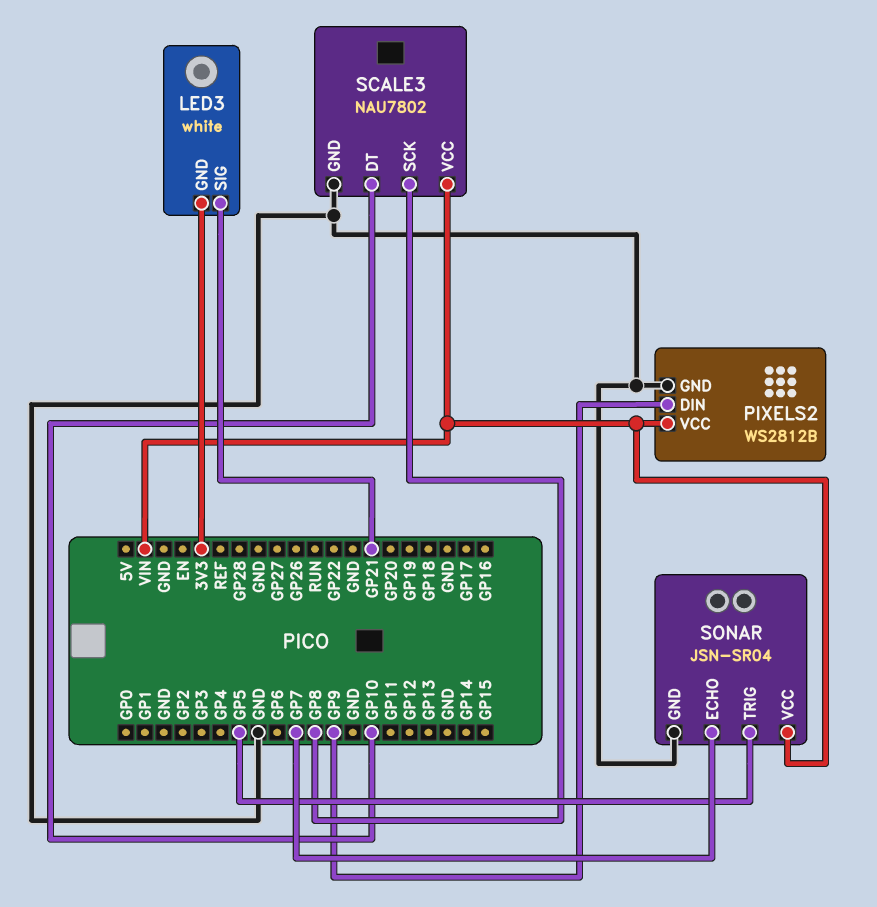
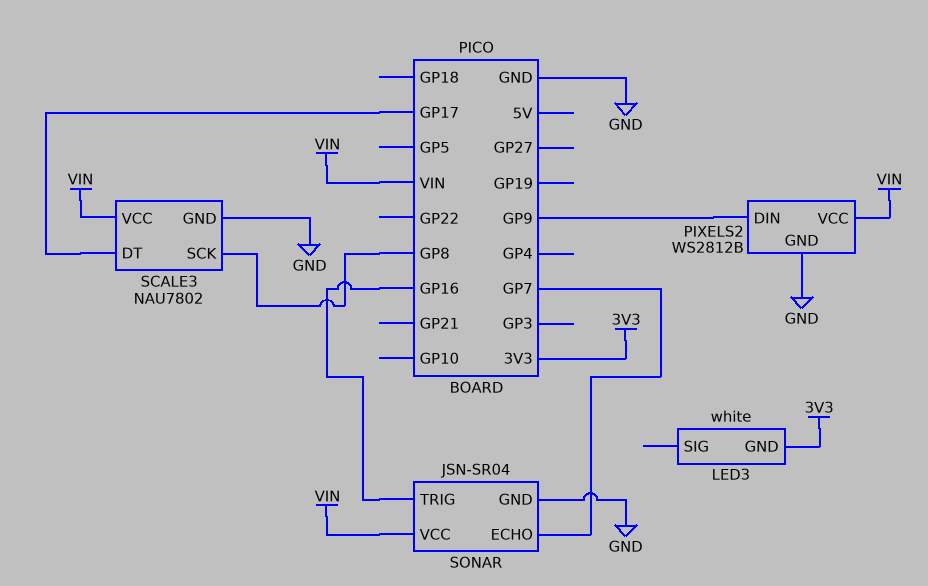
LED3 pin SIG: GP21 -> none
SCALE3 pin DT: GP10 -> GP17
SONAR pin TRIG: GP5 -> GP16

